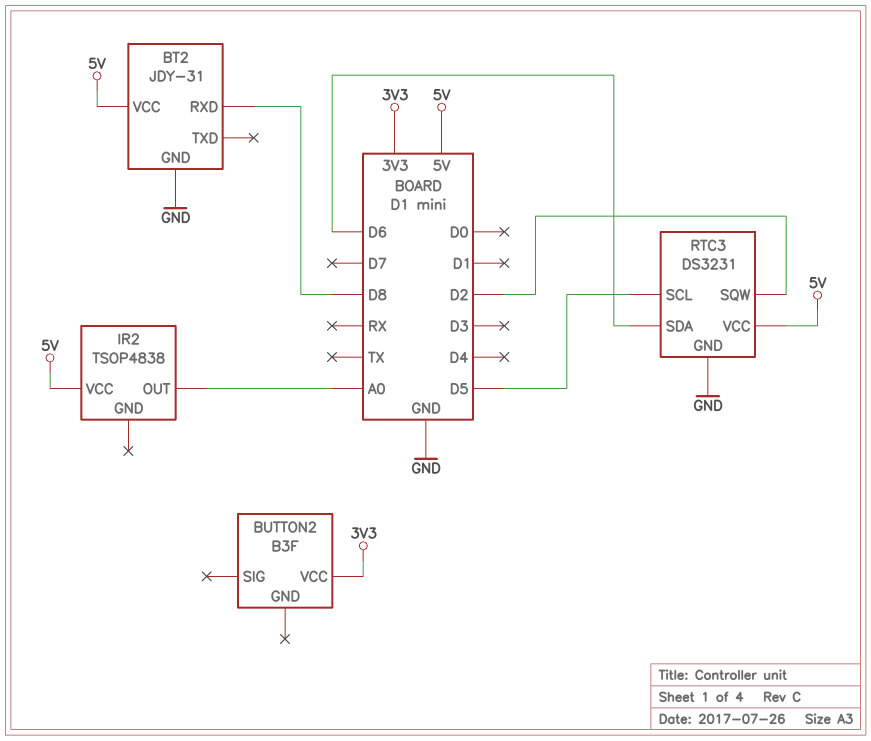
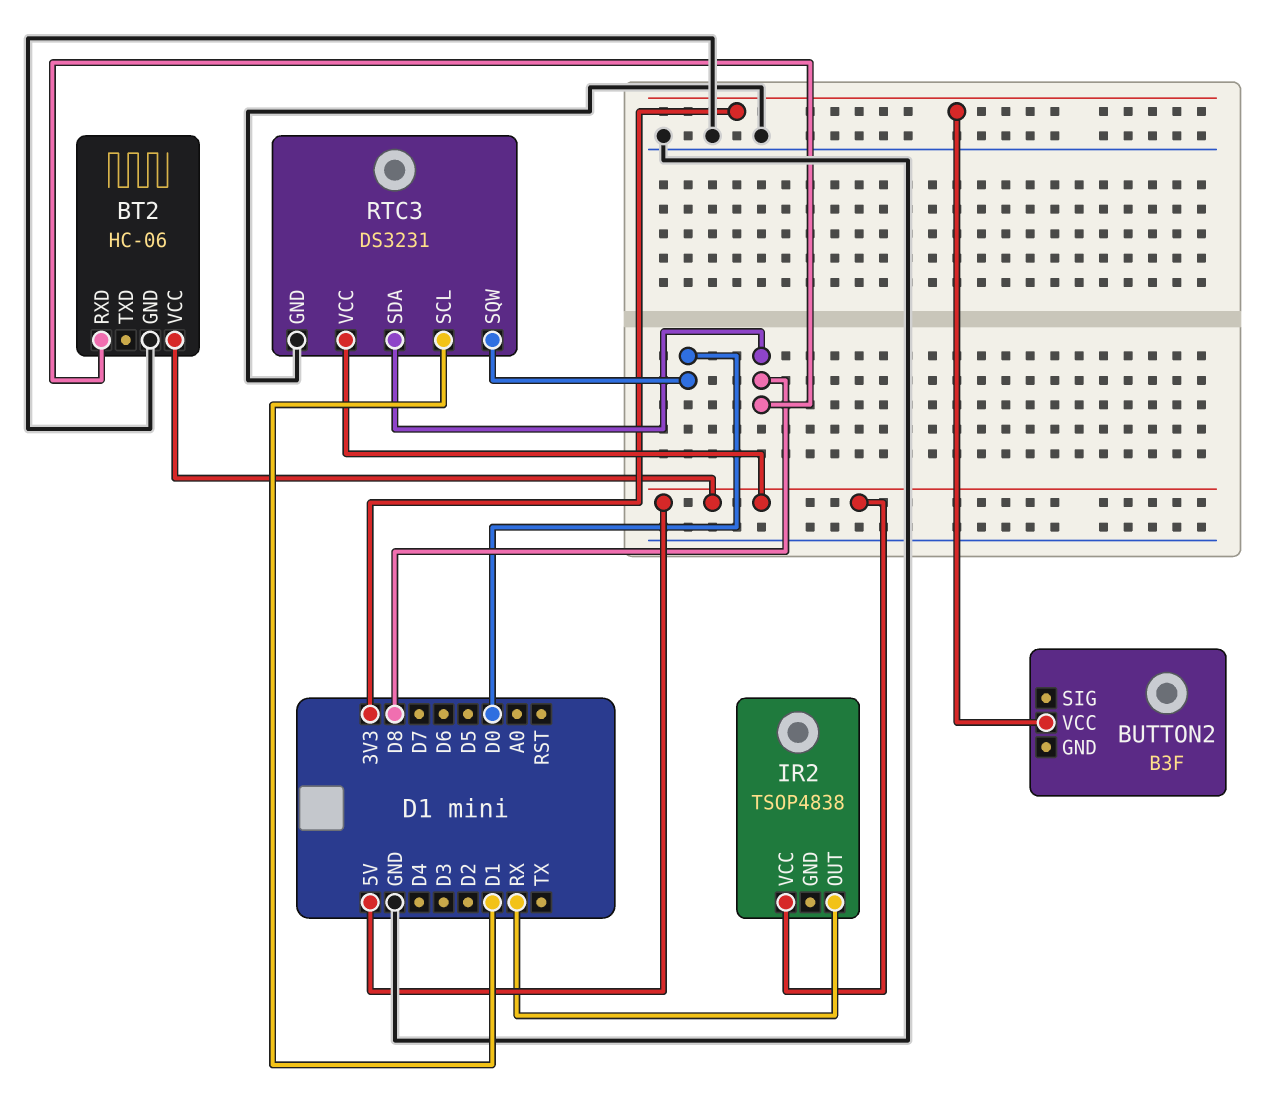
BT2: JDY-31 -> HC-06
IR2 pin OUT: A0 -> RX
RTC3 pin SCL: D5 -> D1
RTC3 pin SDA: D6 -> D8
RTC3 pin SQW: D2 -> D0

